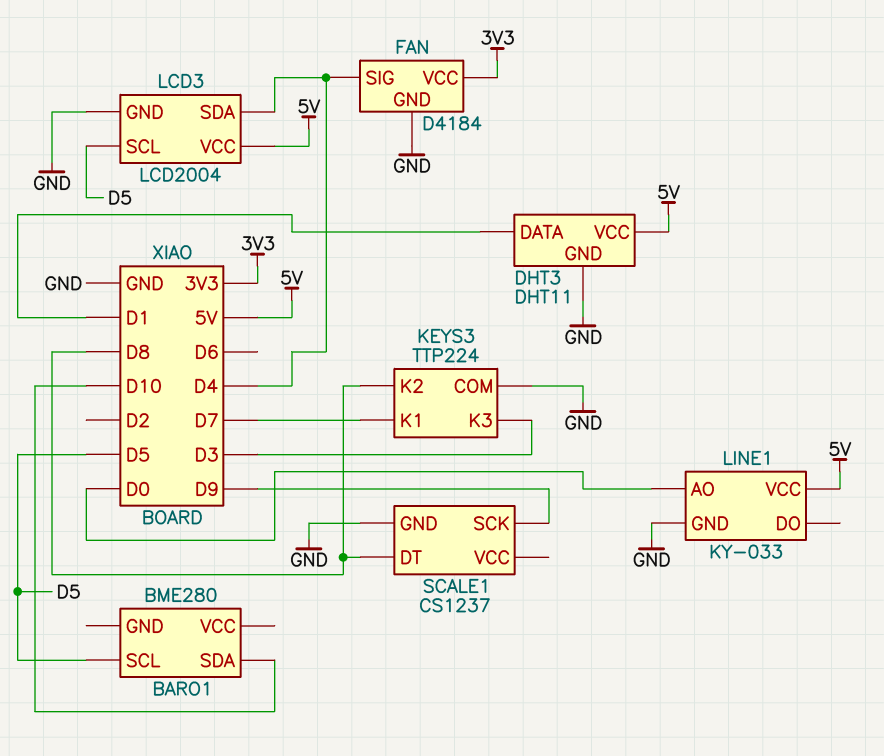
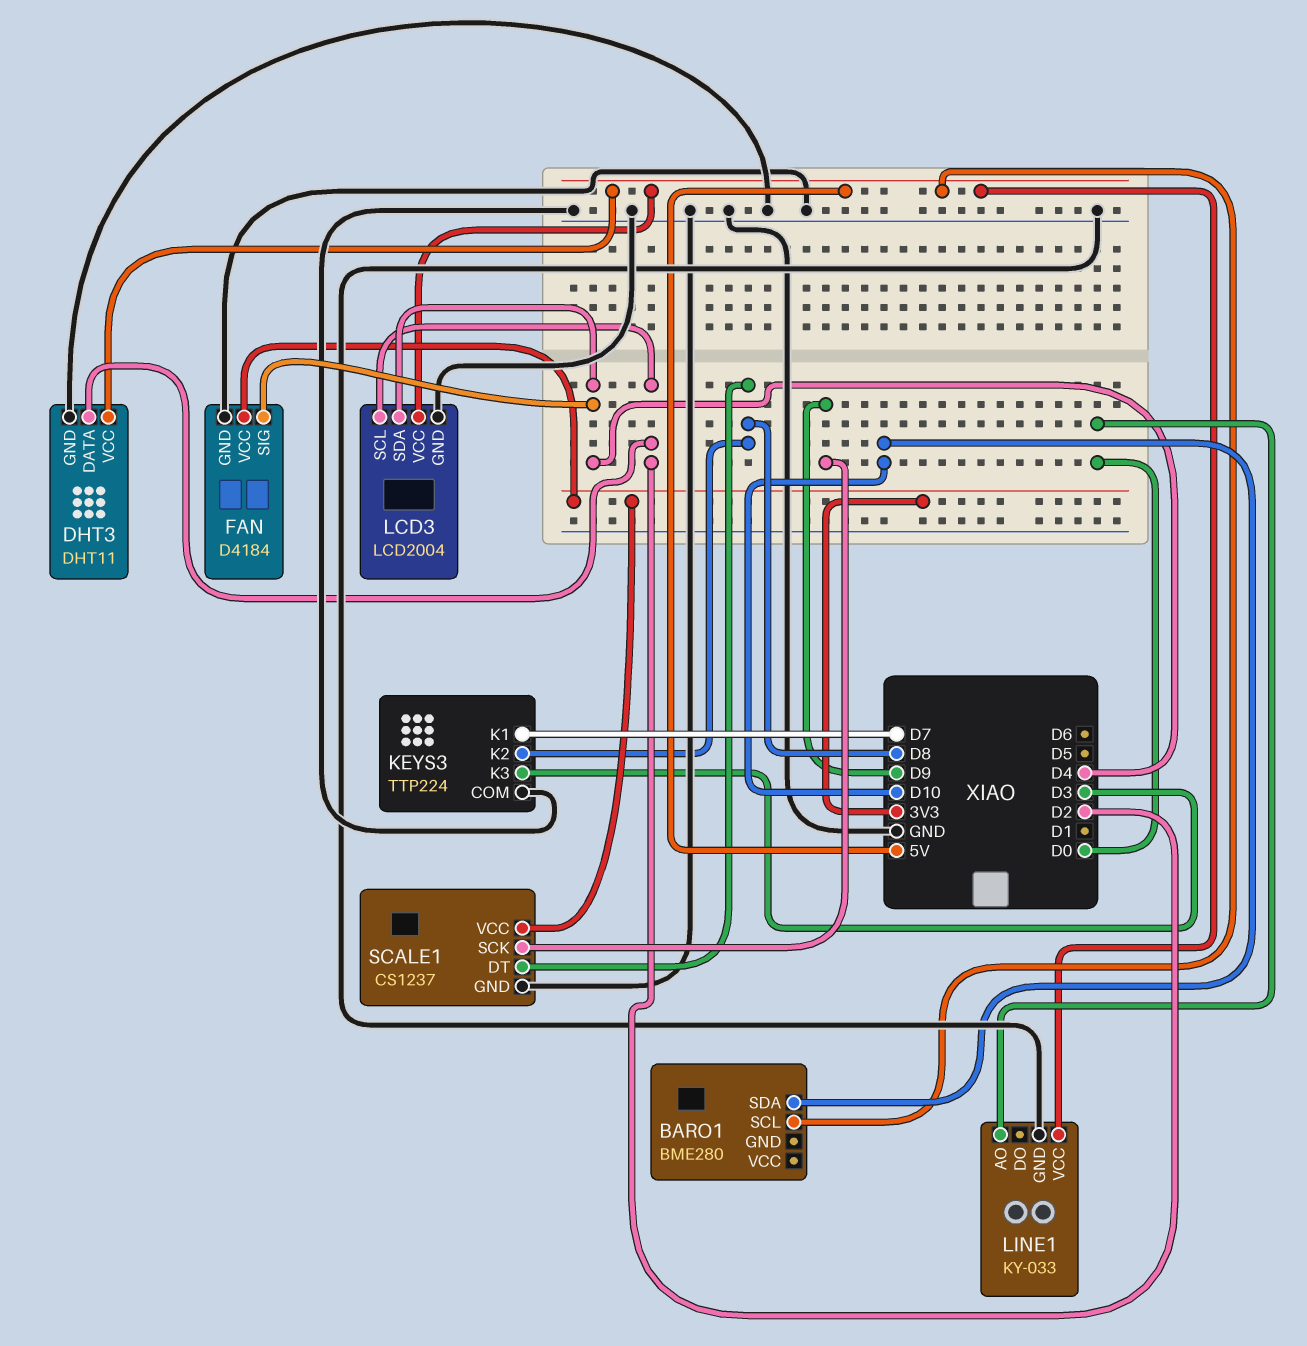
BARO1 pin SCL: D5 -> 5V
DHT3 pin DATA: D1 -> D2
LCD3 pin SCL: D5 -> D2
SCALE1 pin VCC: none -> 3V3

